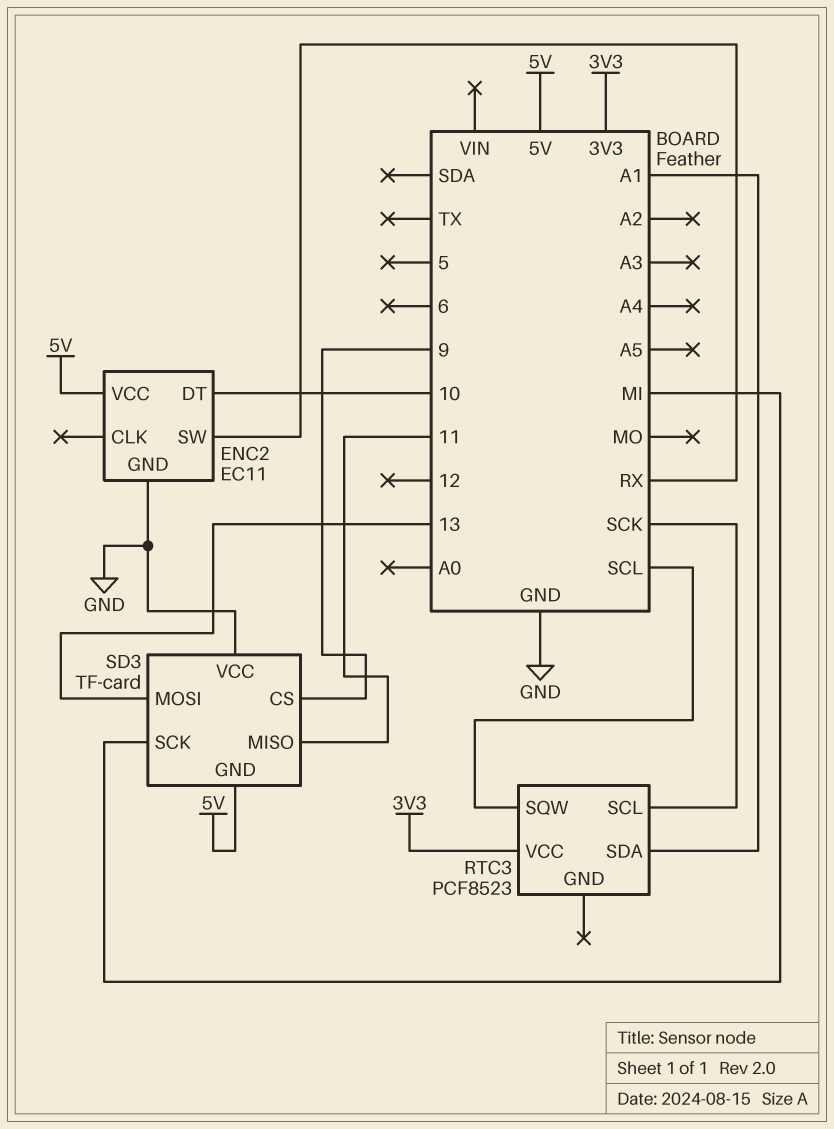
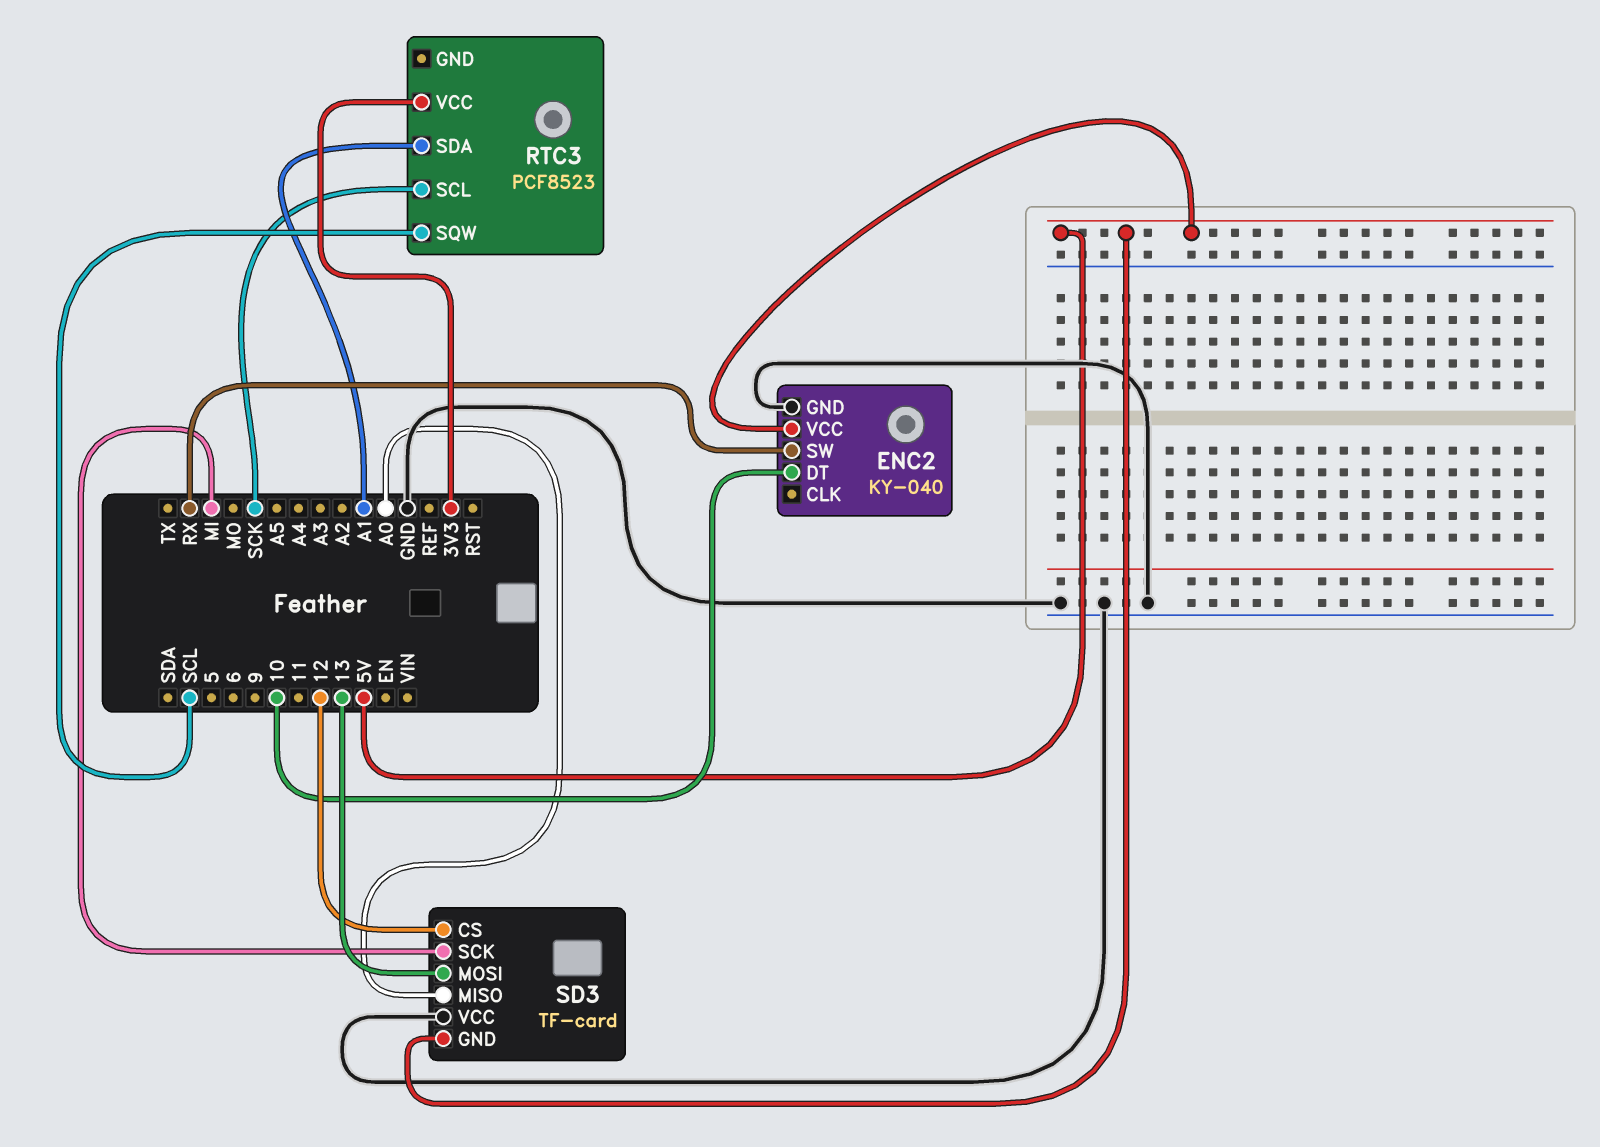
ENC2: EC11 -> KY-040
SD3 pin CS: 9 -> 12
SD3 pin MISO: 11 -> A0

